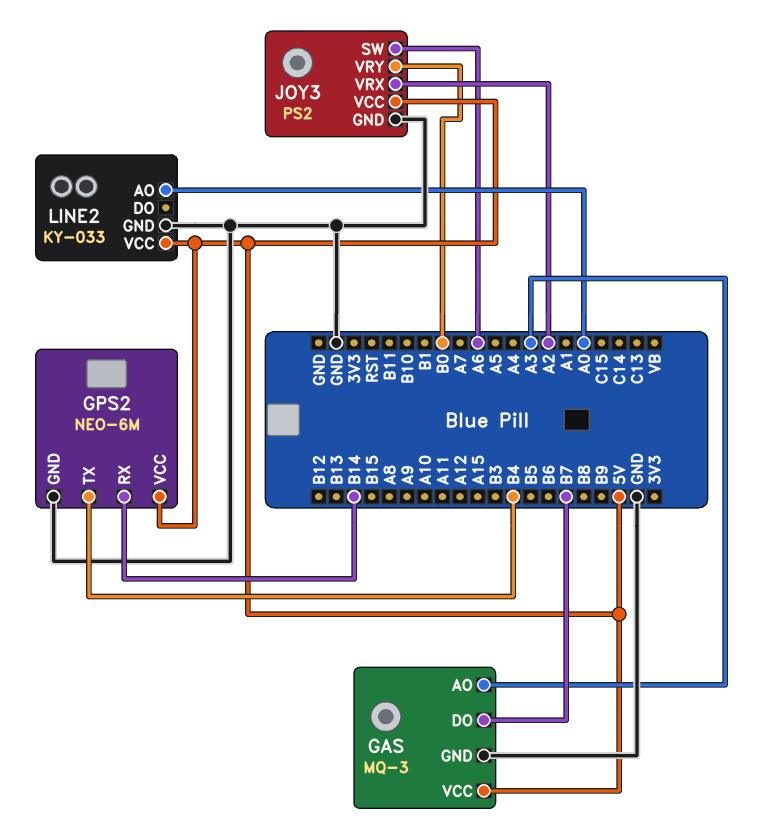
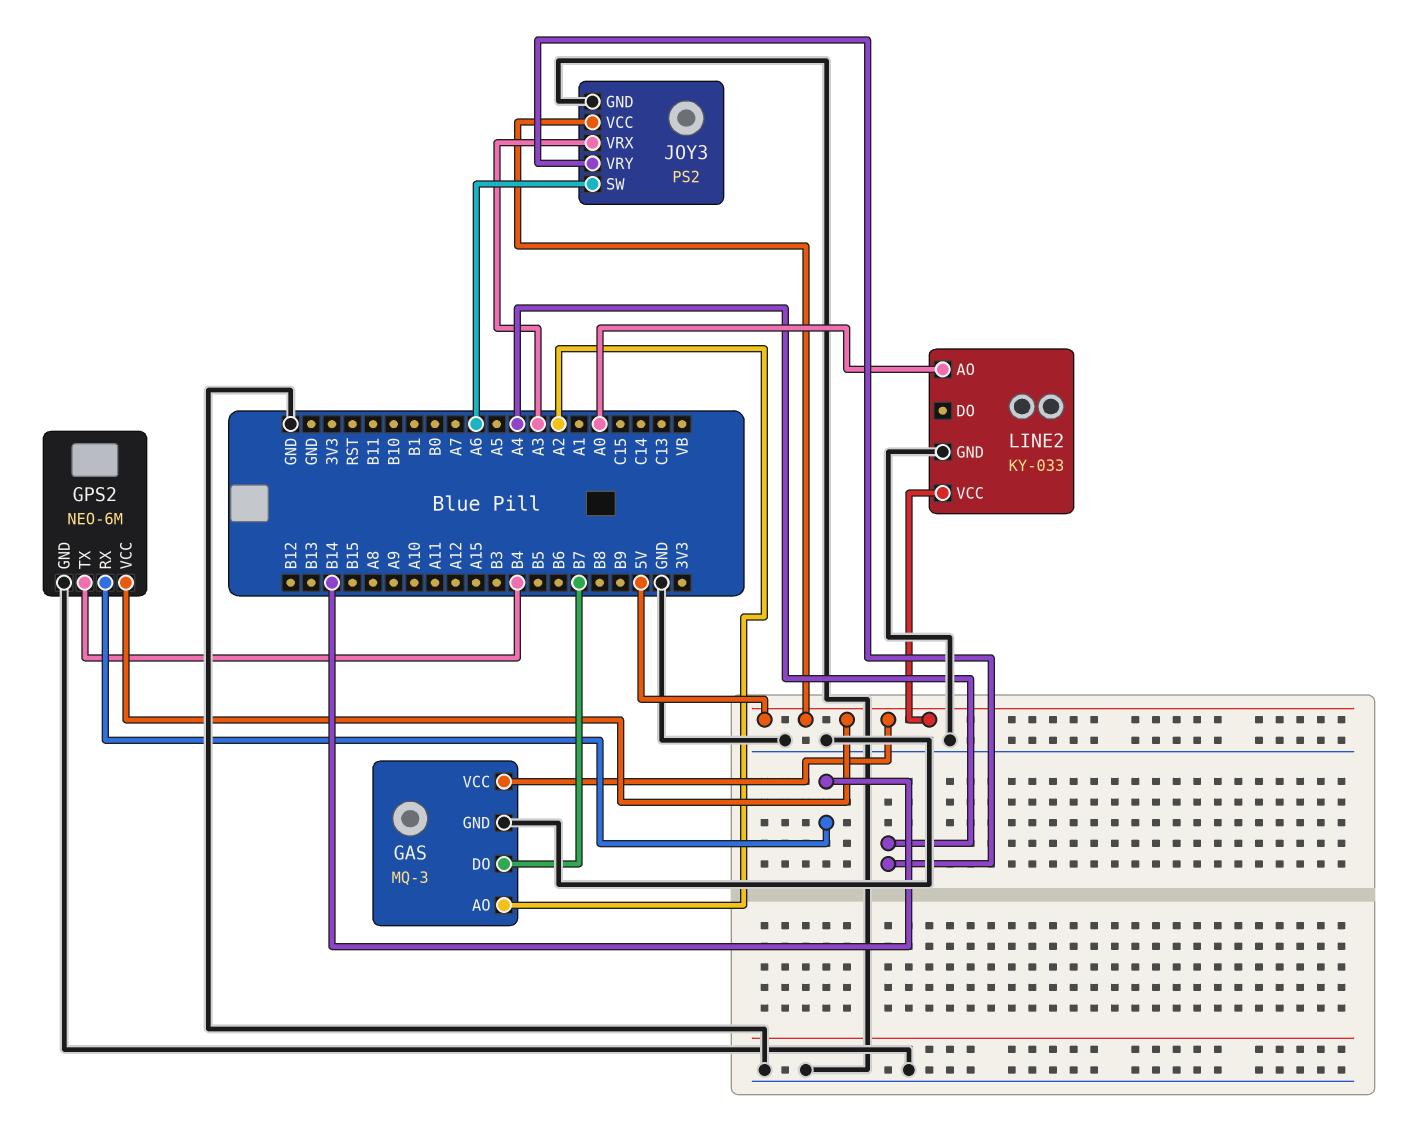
GAS pin AO: A3 -> A2
JOY3 pin VRX: A2 -> A3
JOY3 pin VRY: B0 -> A4

